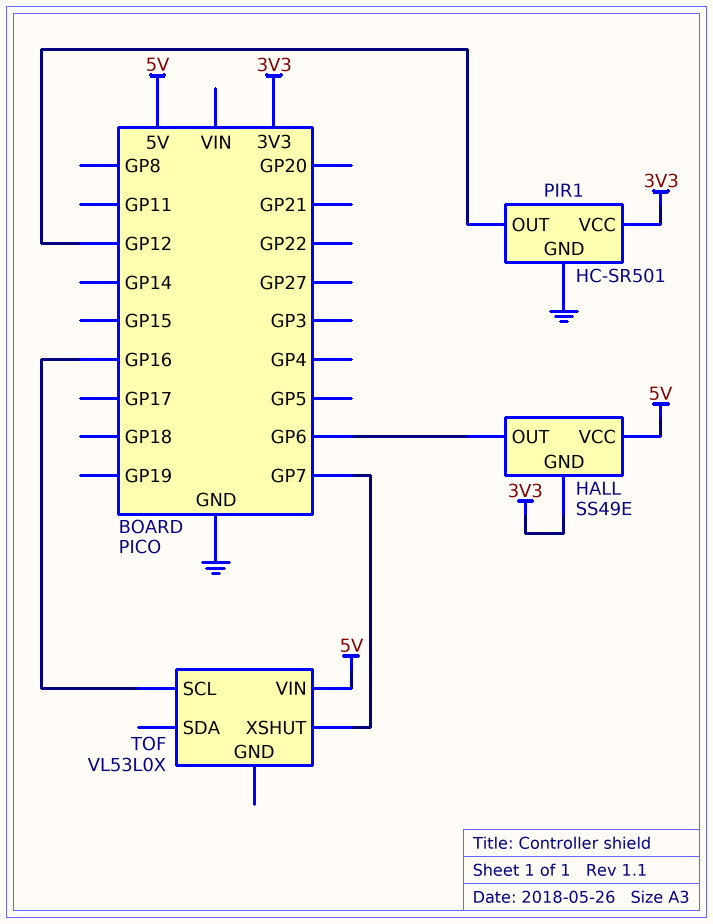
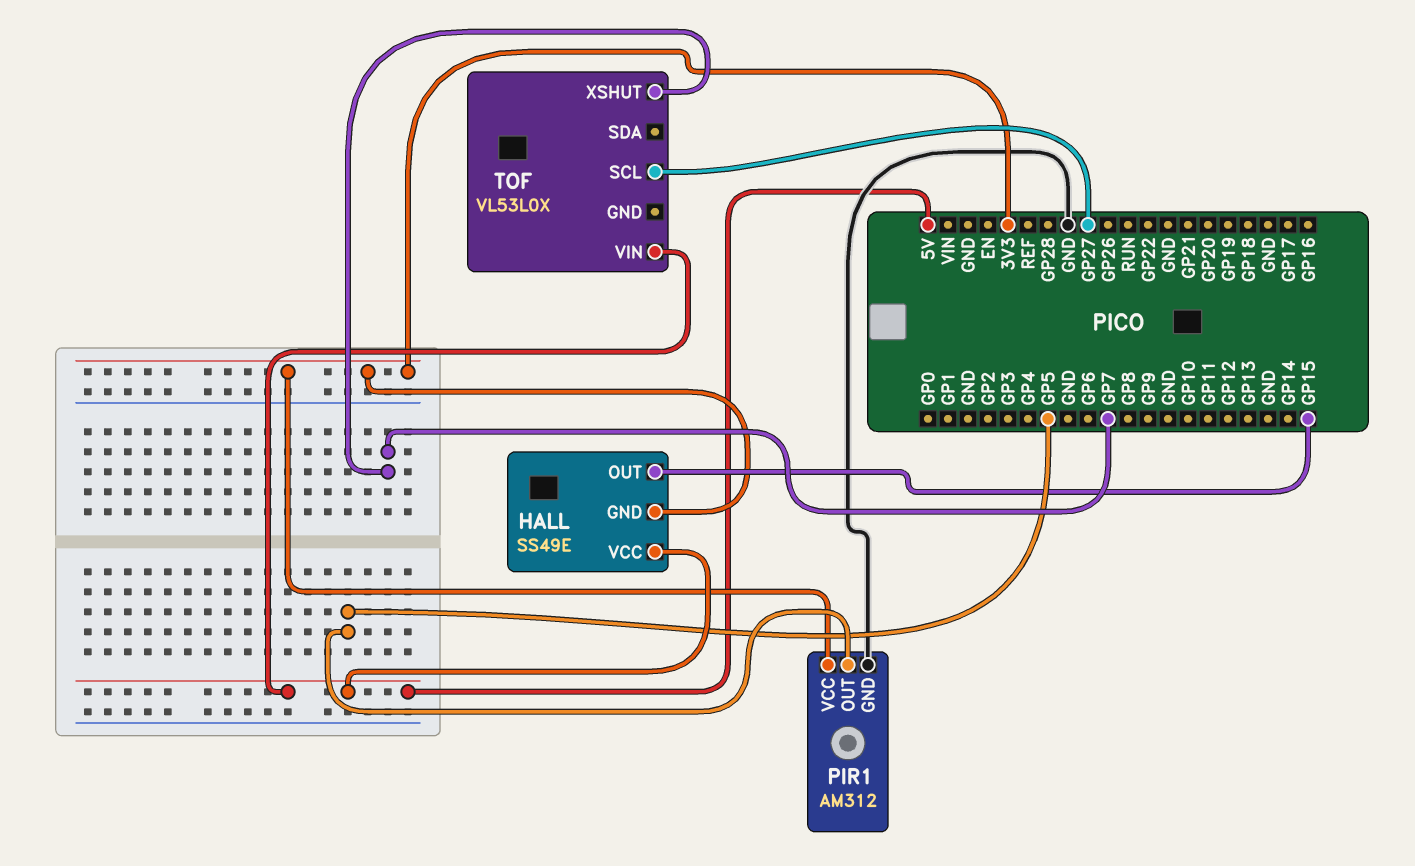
HALL pin OUT: GP6 -> GP15
PIR1: HC-SR501 -> AM312
PIR1 pin OUT: GP12 -> GP5
TOF pin SCL: GP16 -> GP27

